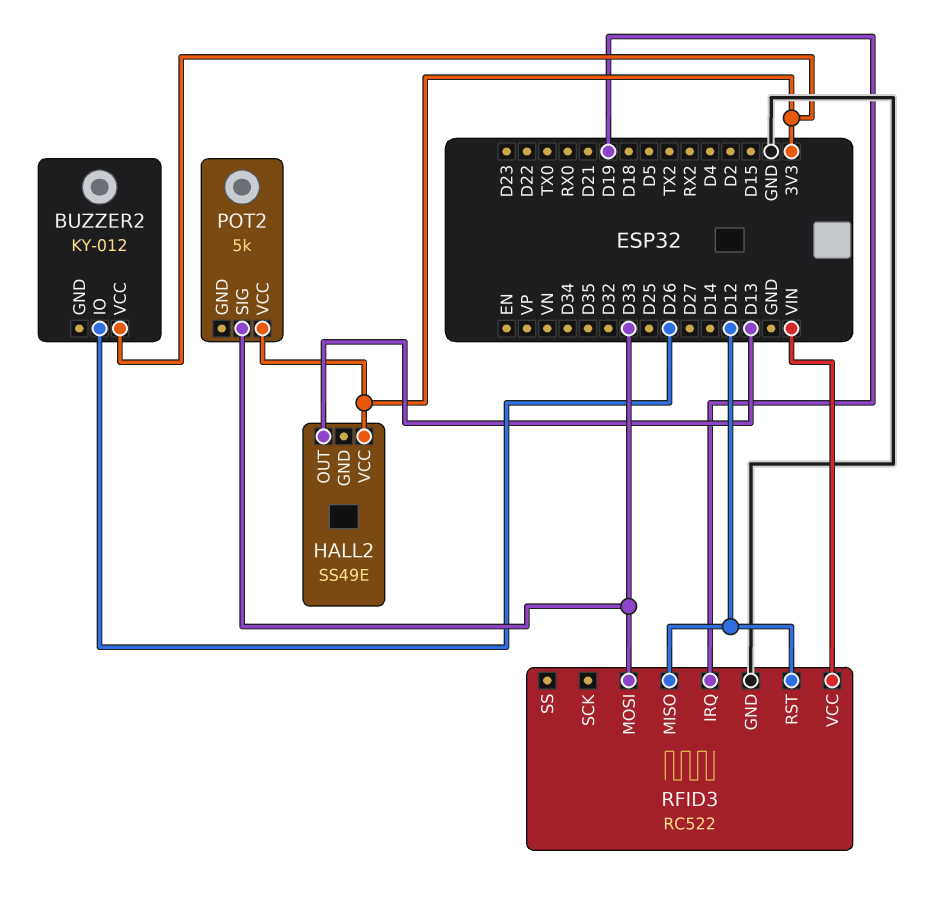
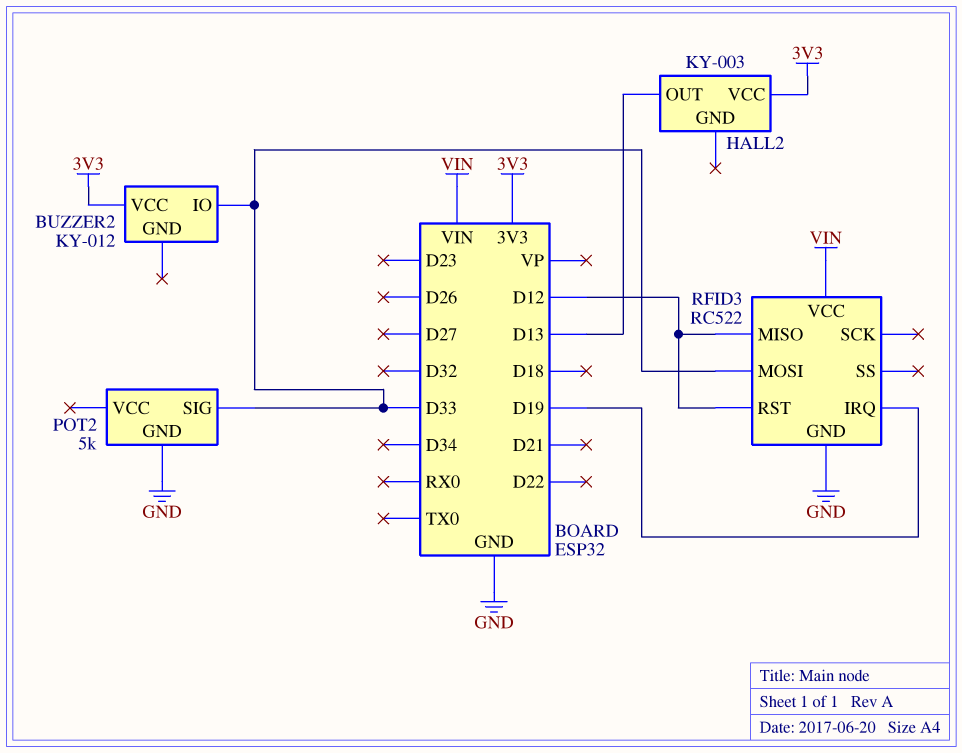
BUZZER2 pin IO: D26 -> D33
HALL2: SS49E -> KY-003
POT2 pin GND: none -> GND
POT2 pin VCC: 3V3 -> none

